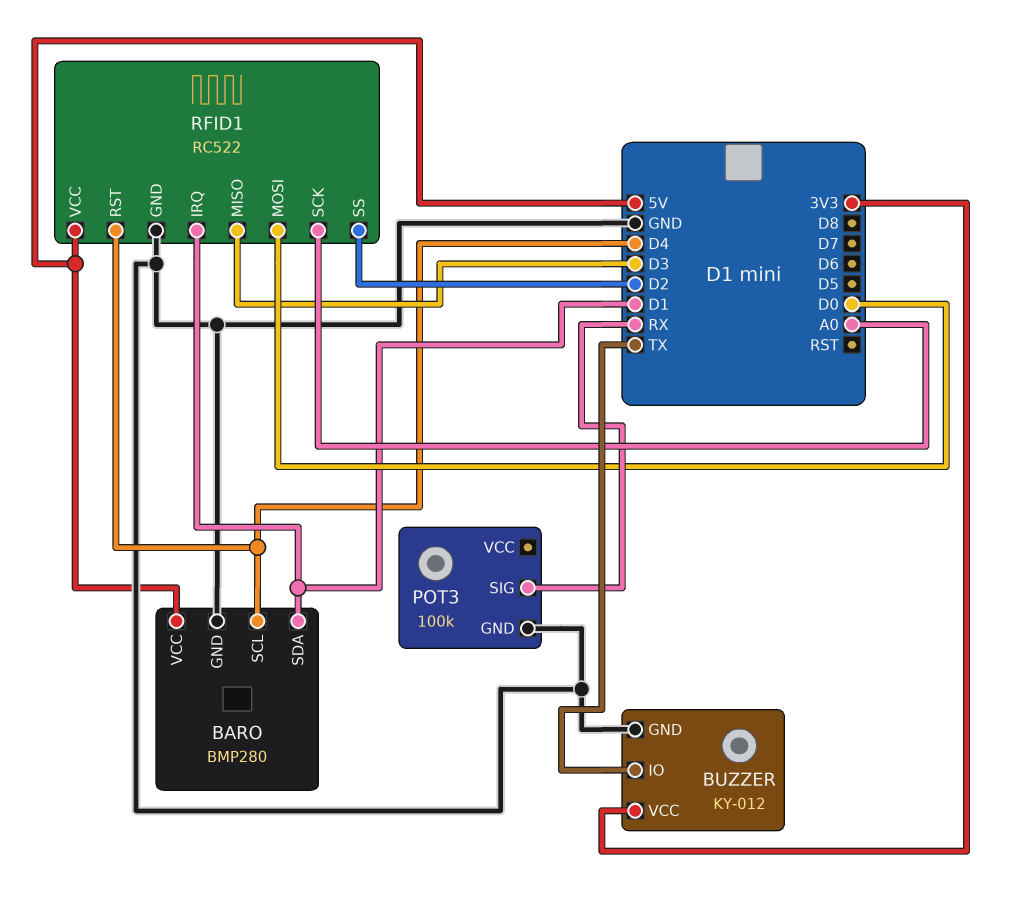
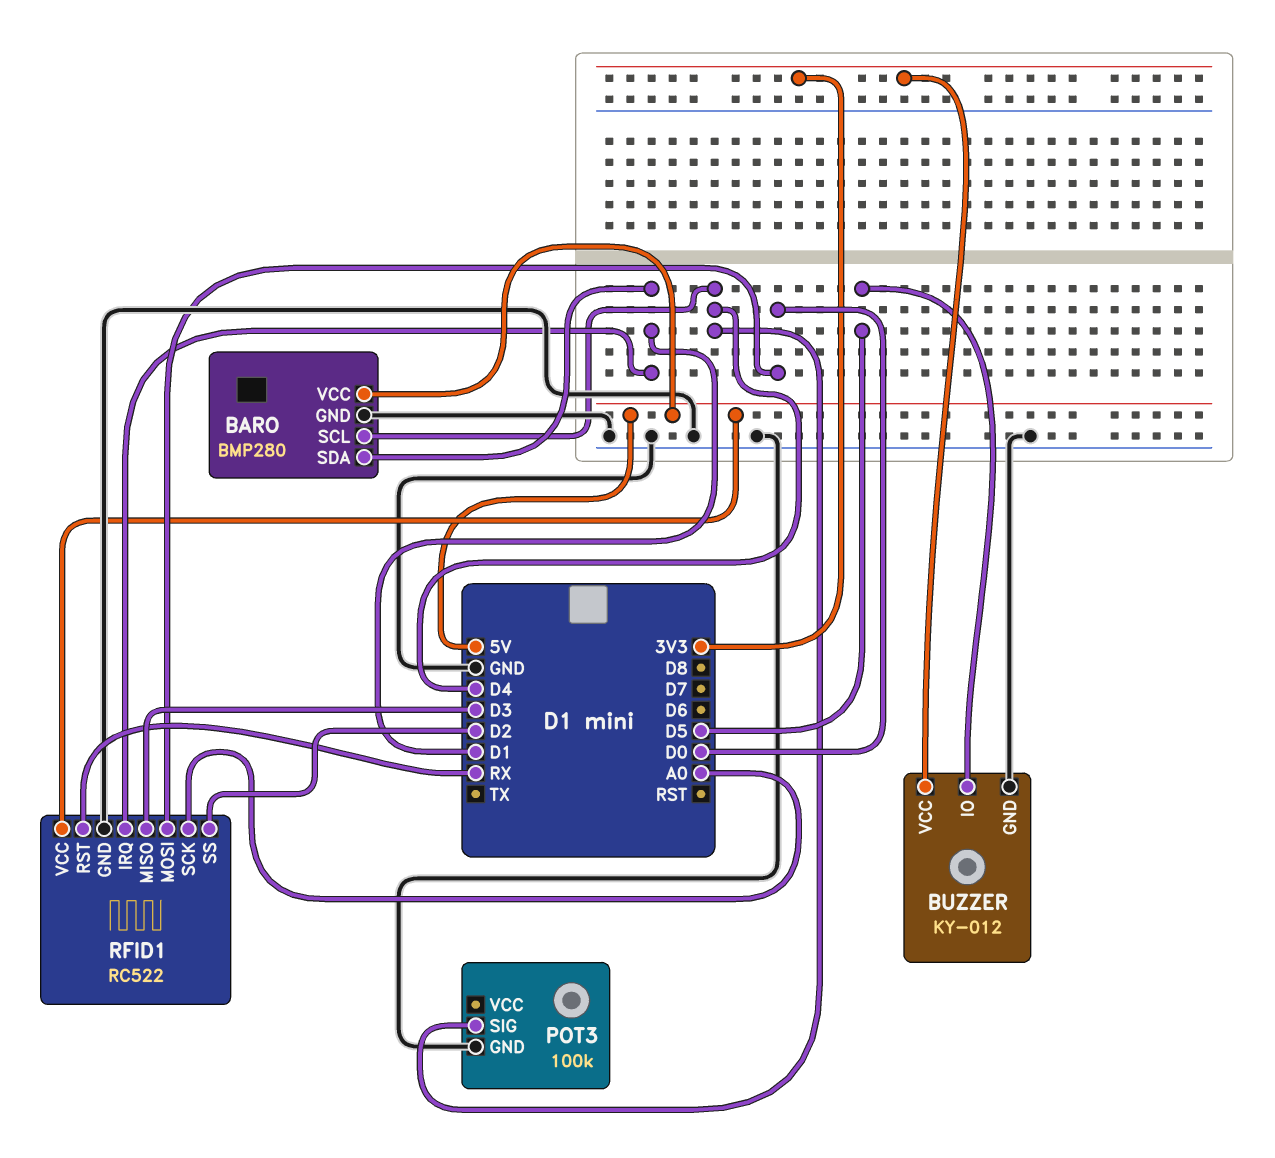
BUZZER pin IO: TX -> D5
POT3 pin SIG: RX -> D4
RFID1 pin RST: D4 -> RX

